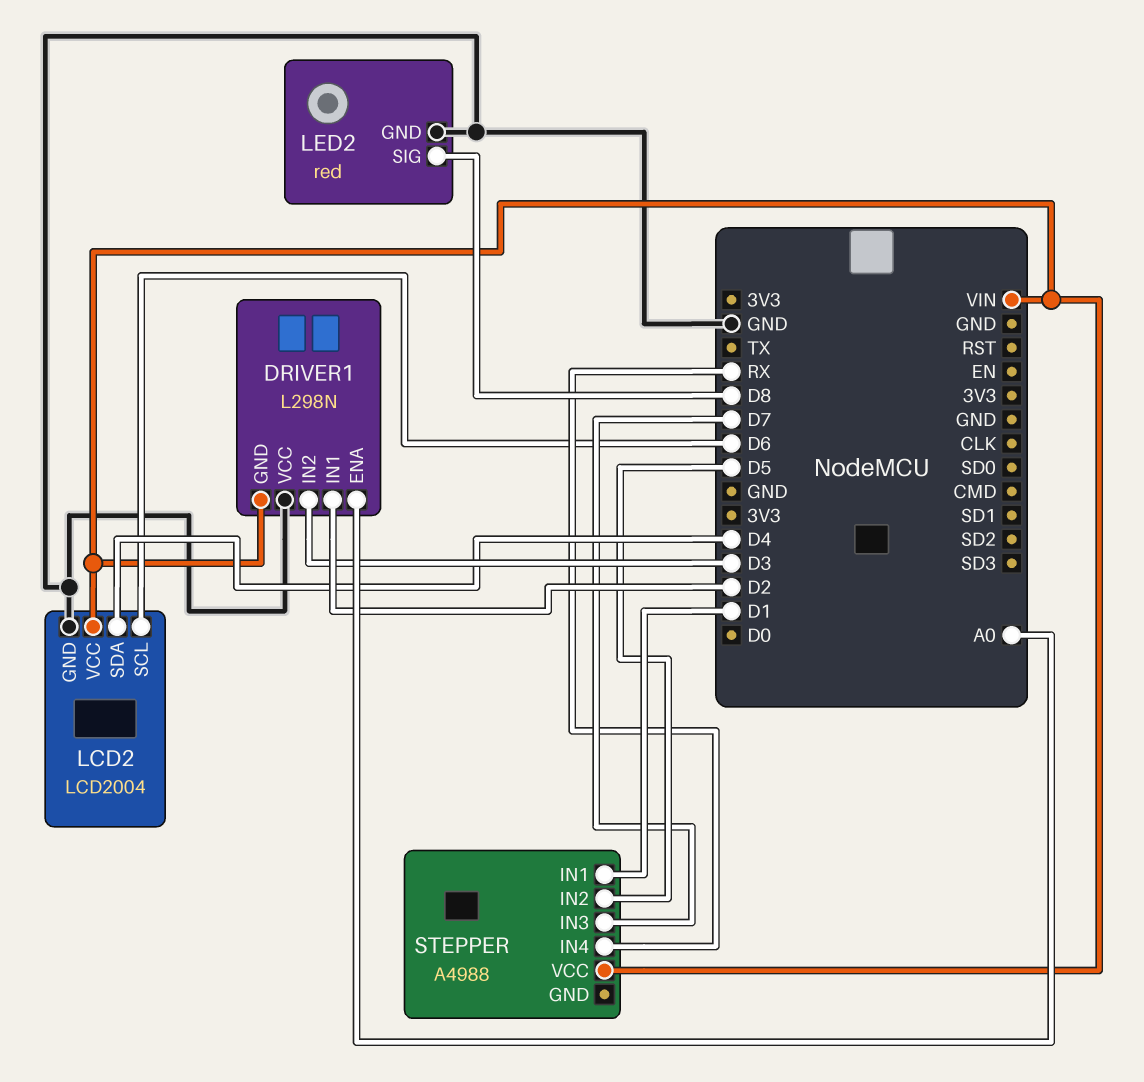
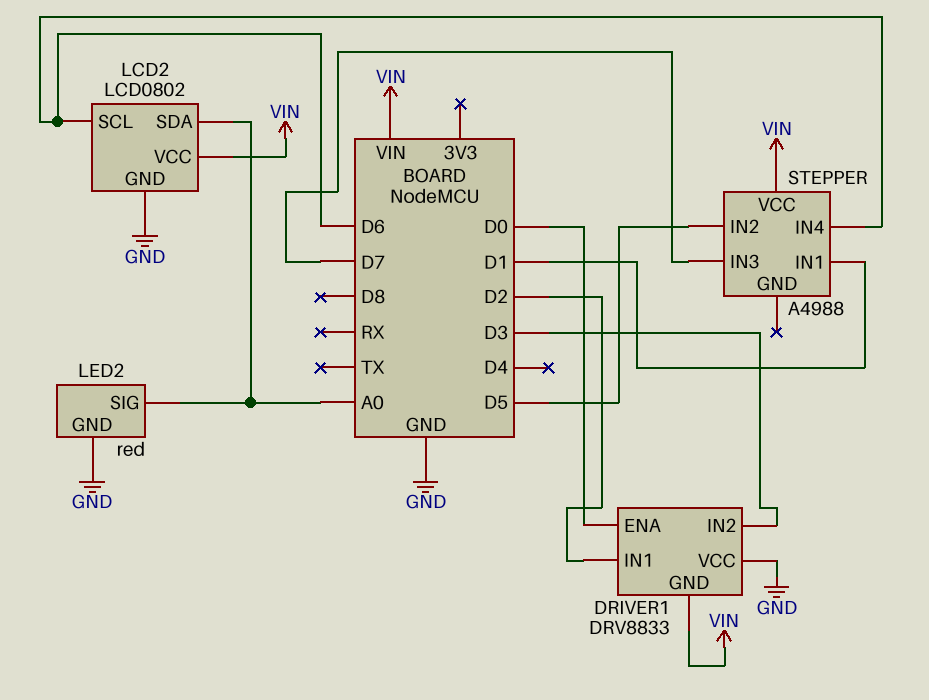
DRIVER1: L298N -> DRV8833
DRIVER1 pin ENA: A0 -> D0
LCD2: LCD2004 -> LCD0802
LCD2 pin SDA: D4 -> A0
LED2 pin SIG: D8 -> A0
STEPPER pin IN4: RX -> D6

